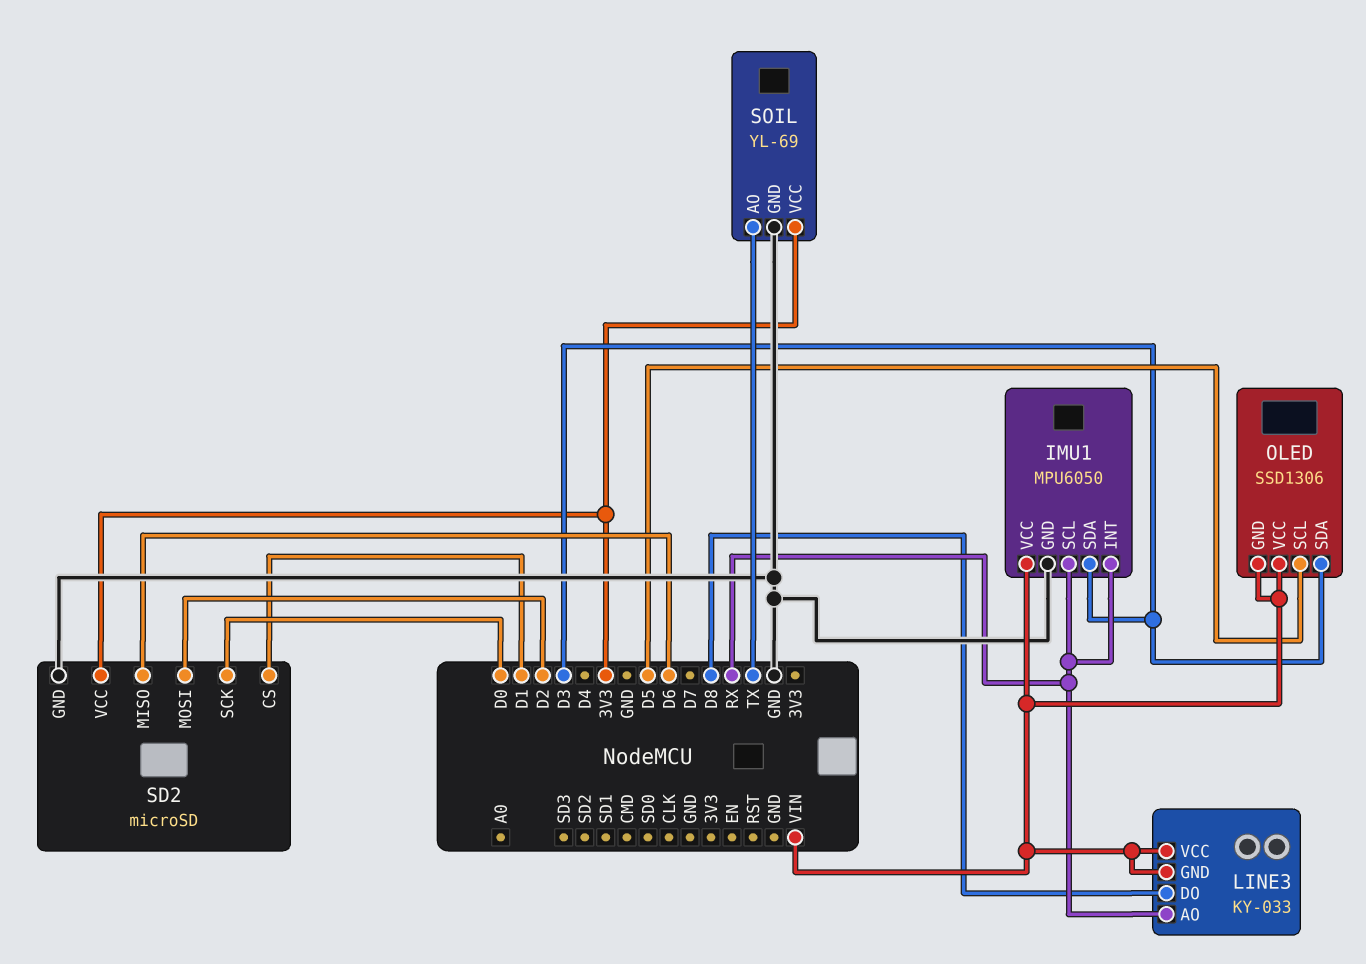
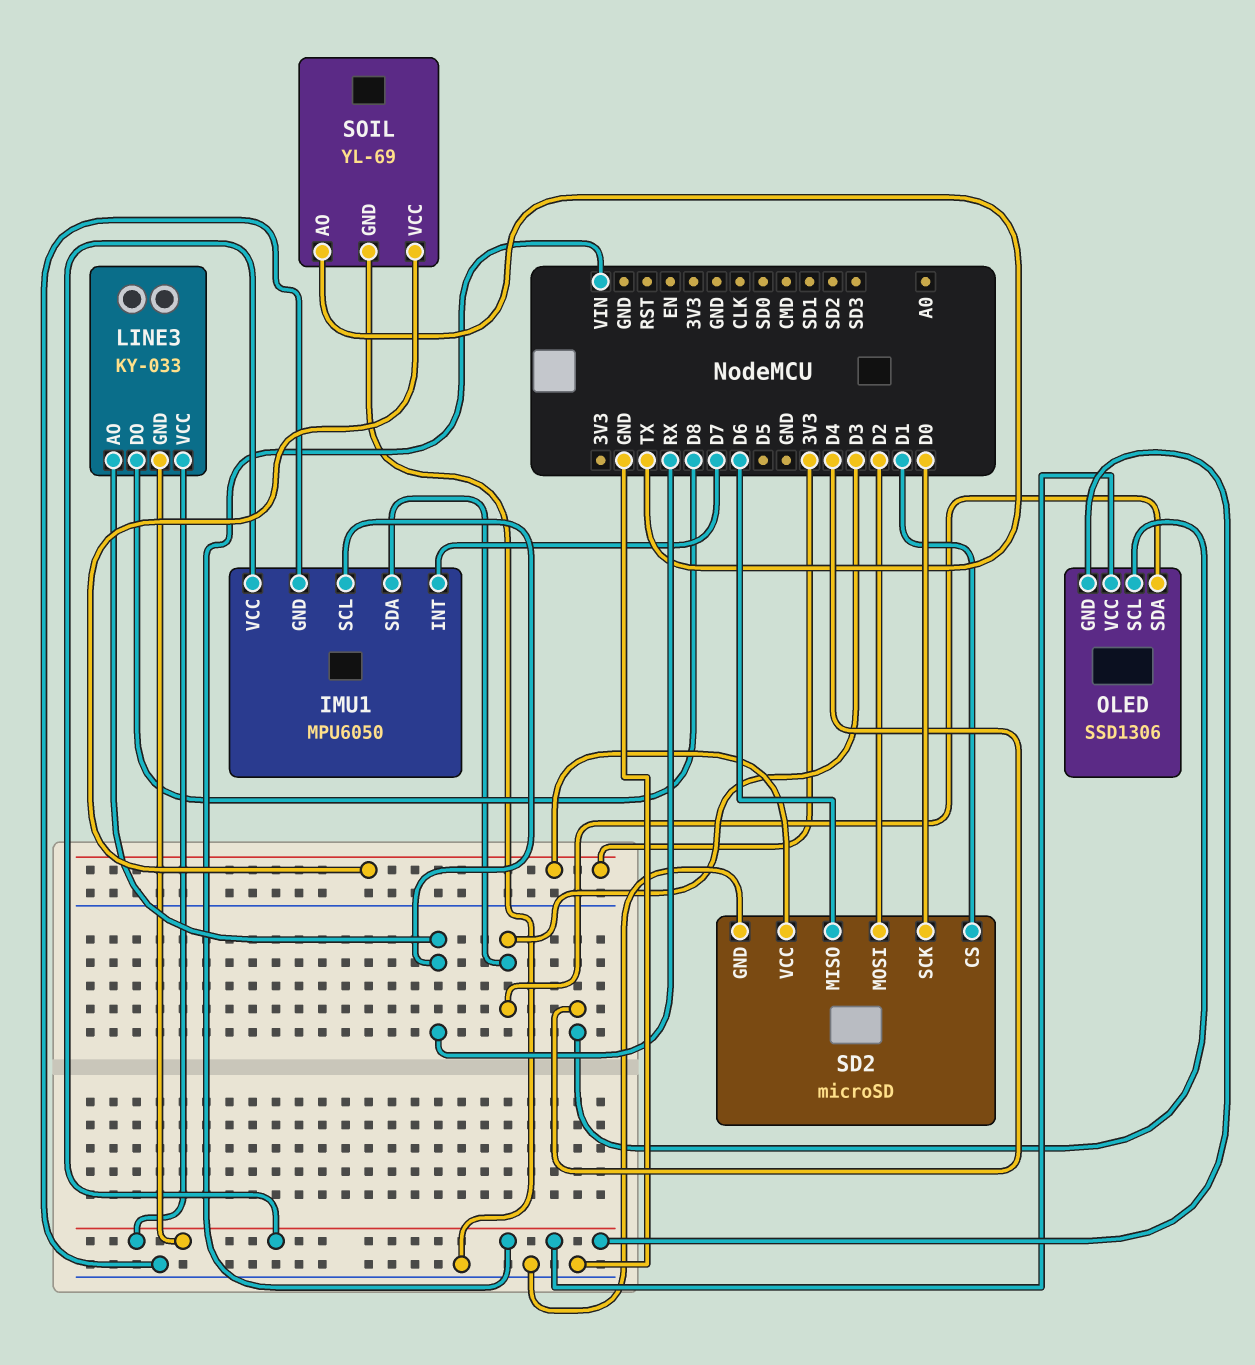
IMU1 pin INT: RX -> D7
OLED pin SCL: D5 -> D4

